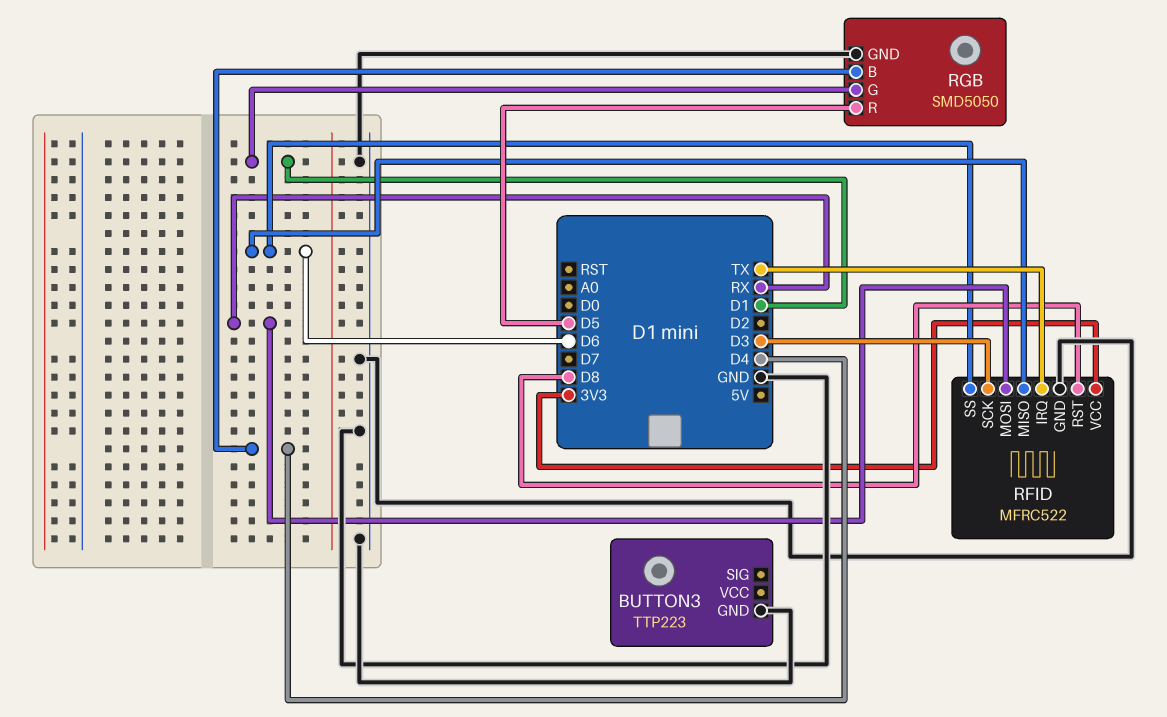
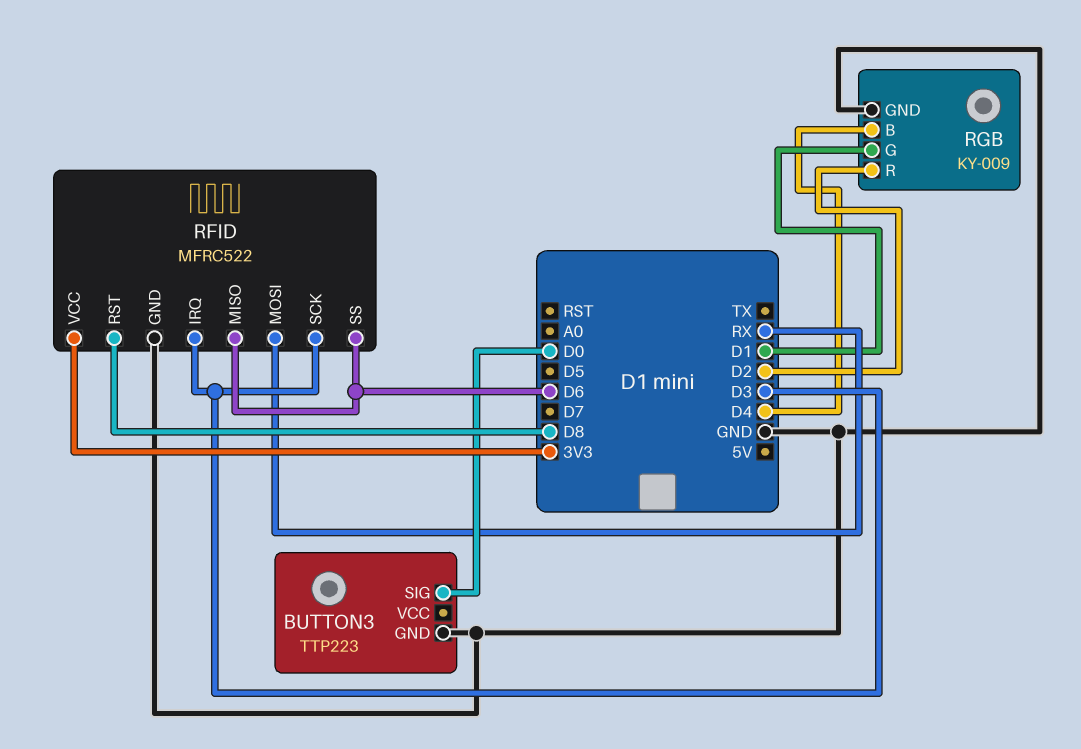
BUTTON3 pin SIG: none -> D0
RFID pin IRQ: TX -> D3
RGB: SMD5050 -> KY-009
RGB pin R: D5 -> D2

